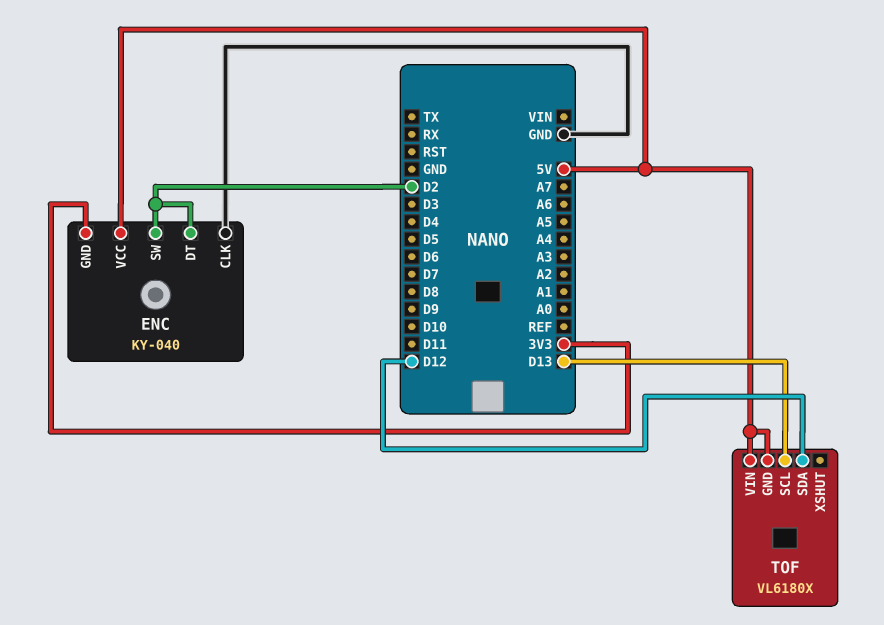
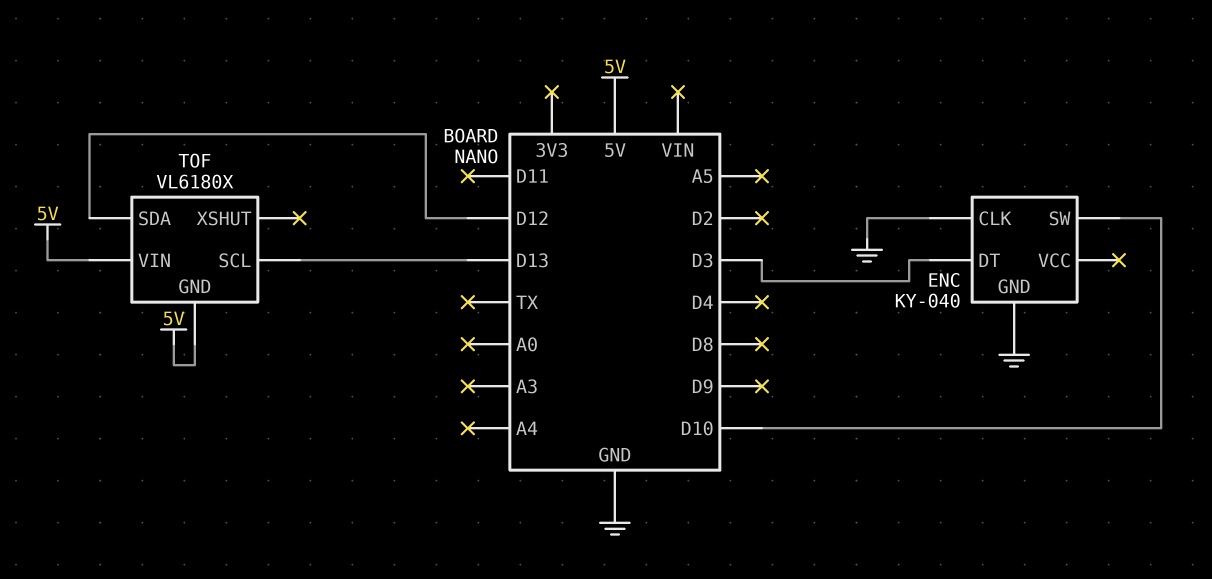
ENC pin DT: D2 -> D3
ENC pin GND: 3V3 -> GND
ENC pin SW: D2 -> D10
ENC pin VCC: 5V -> none

